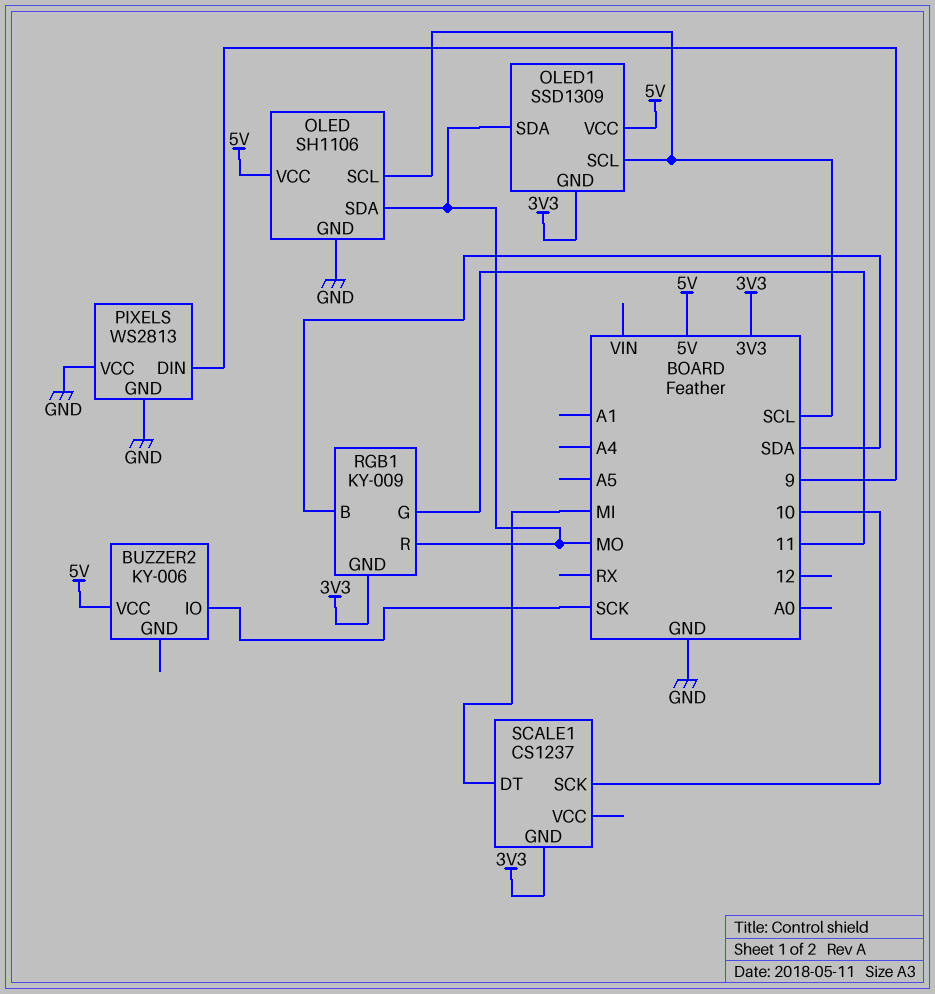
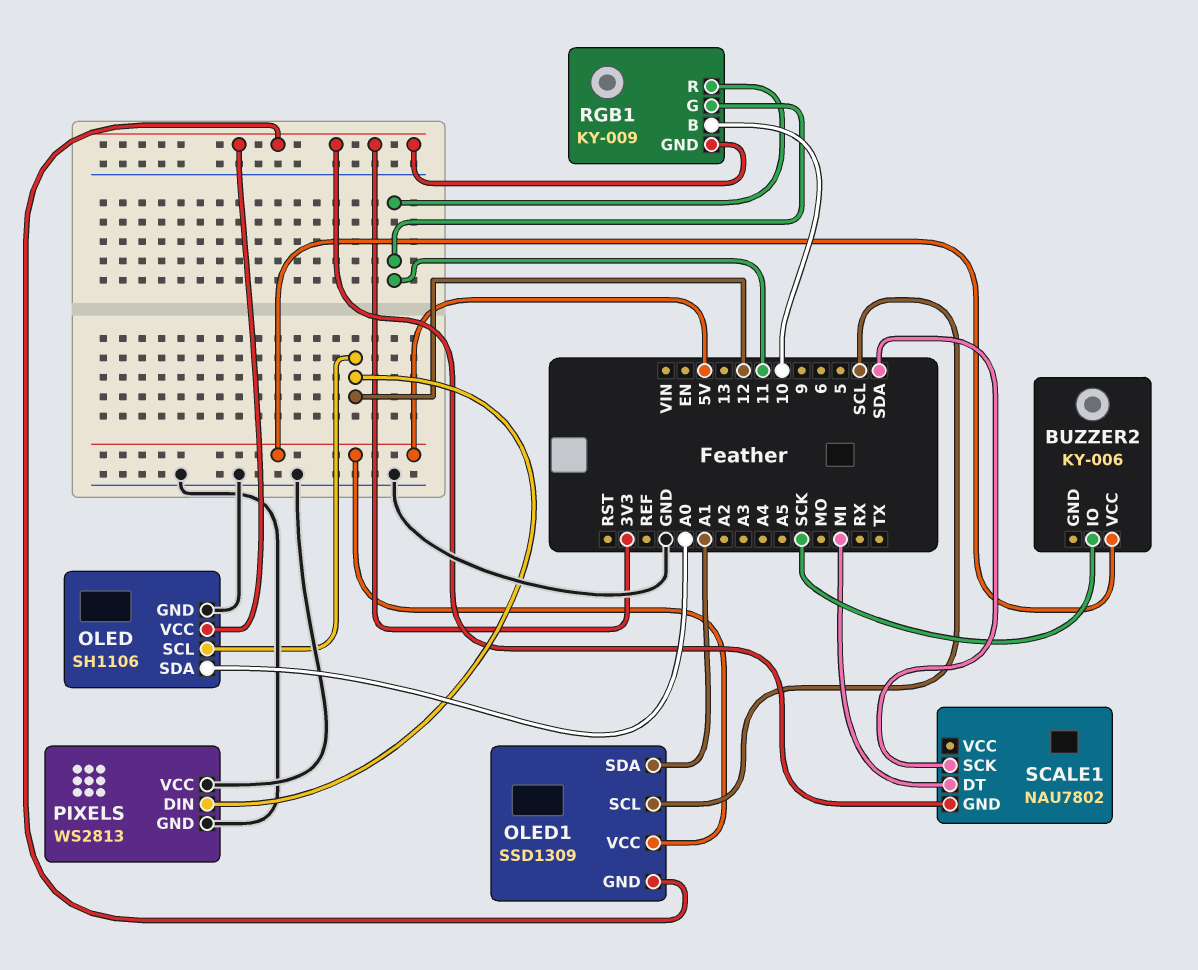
OLED pin SCL: SCL -> 12
OLED pin SDA: MO -> A0
OLED pin VCC: 5V -> 3V3
OLED1 pin SDA: MO -> A1
PIXELS pin DIN: 9 -> 12
RGB1 pin B: SDA -> 10
RGB1 pin R: MO -> 11
SCALE1: CS1237 -> NAU7802
SCALE1 pin SCK: 10 -> SDA

